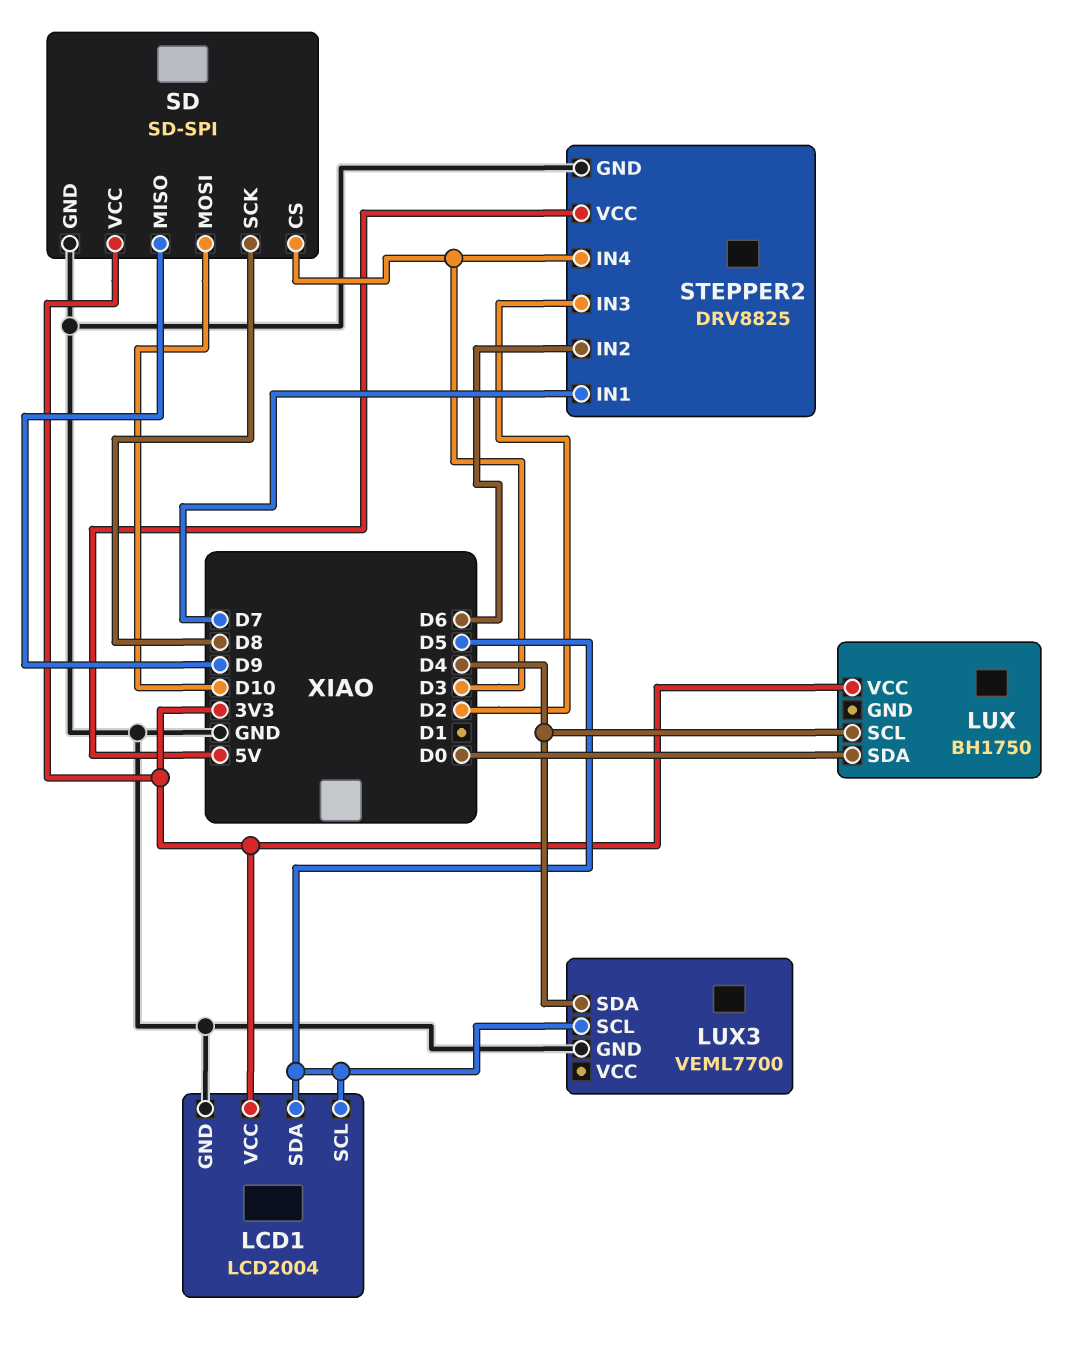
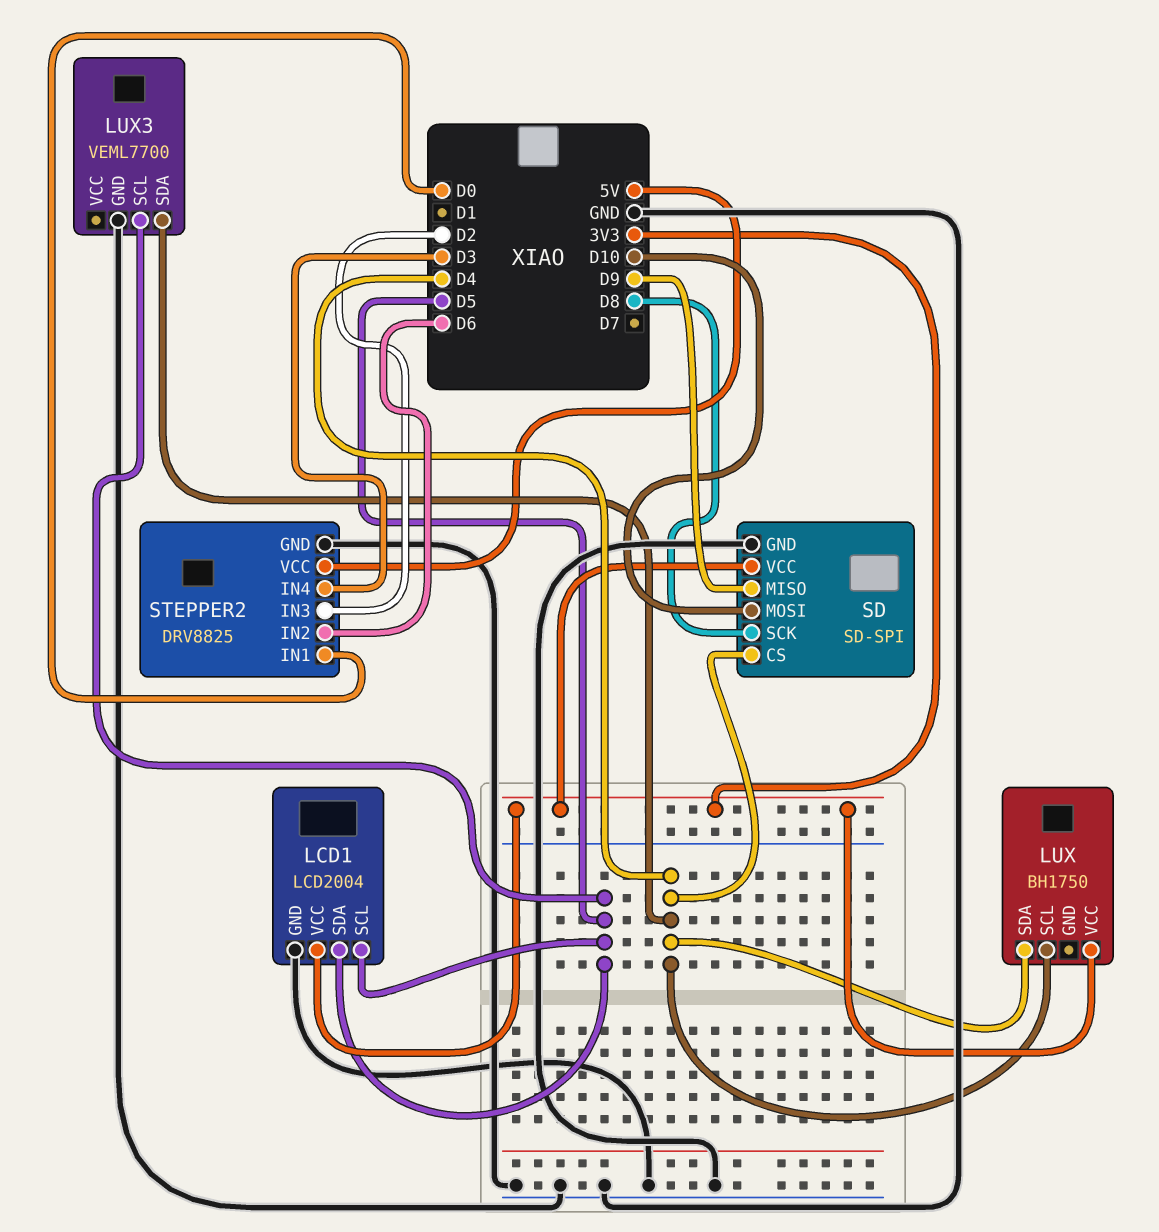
LUX pin SDA: D0 -> D4
SD pin CS: D3 -> D4
STEPPER2 pin IN1: D7 -> D0

